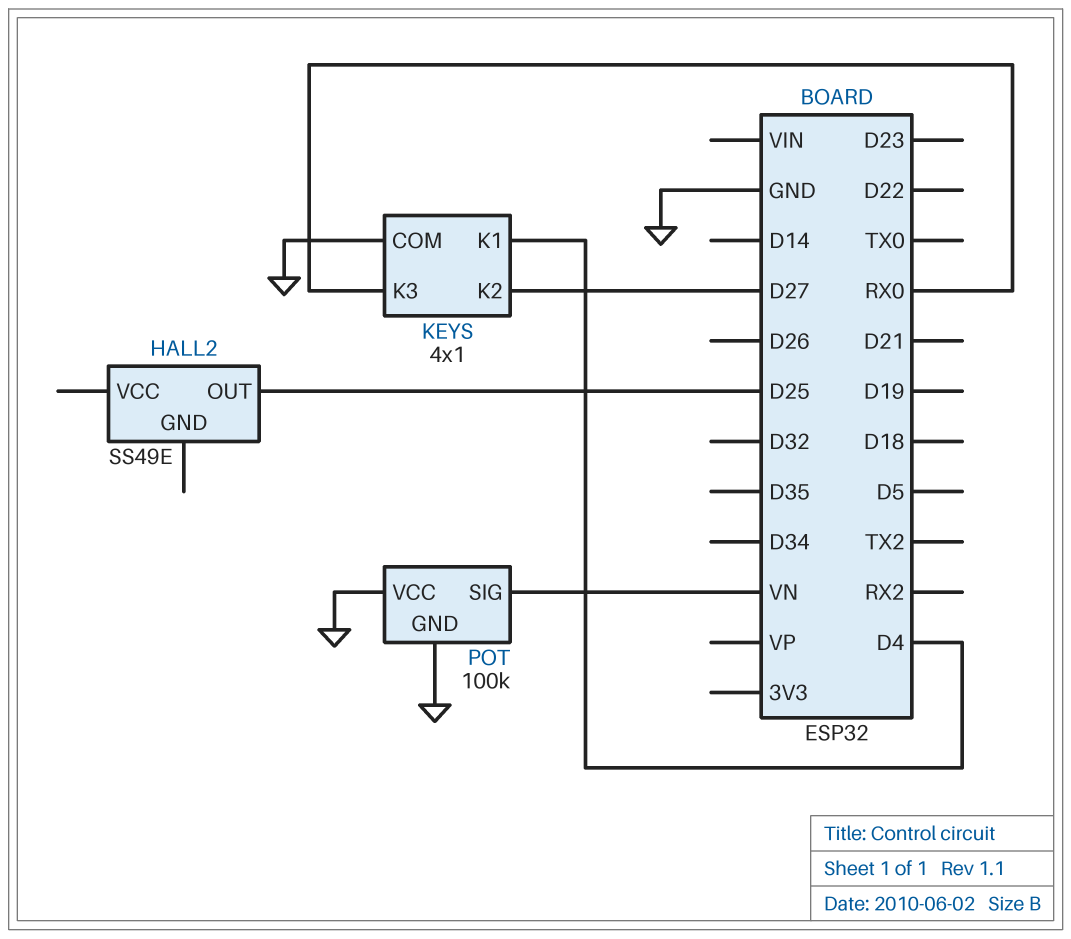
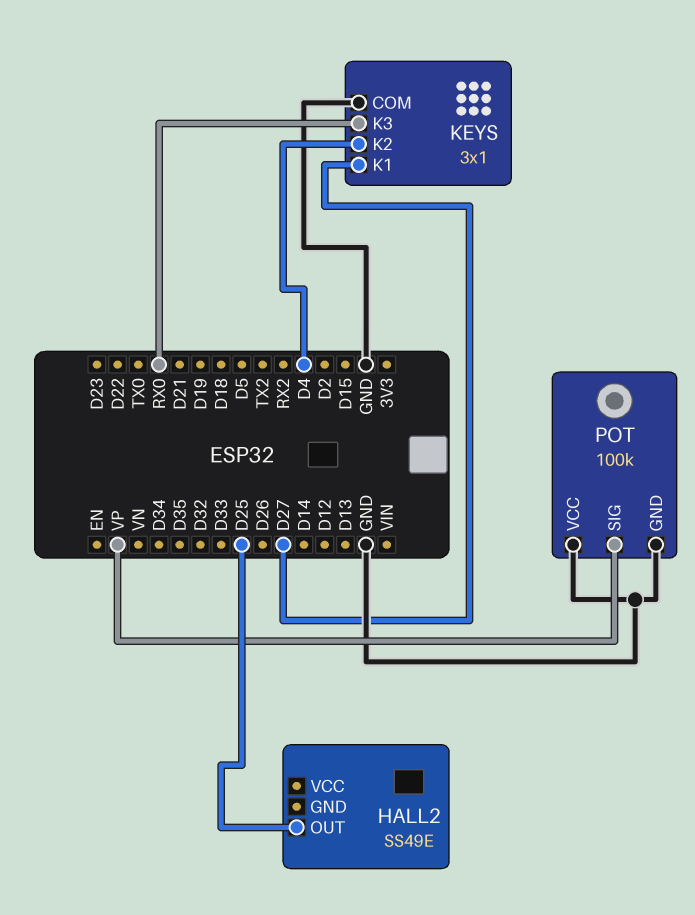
KEYS: 4x1 -> 3x1
KEYS pin K1: D4 -> D27
KEYS pin K2: D27 -> D4
POT pin SIG: VN -> VP

